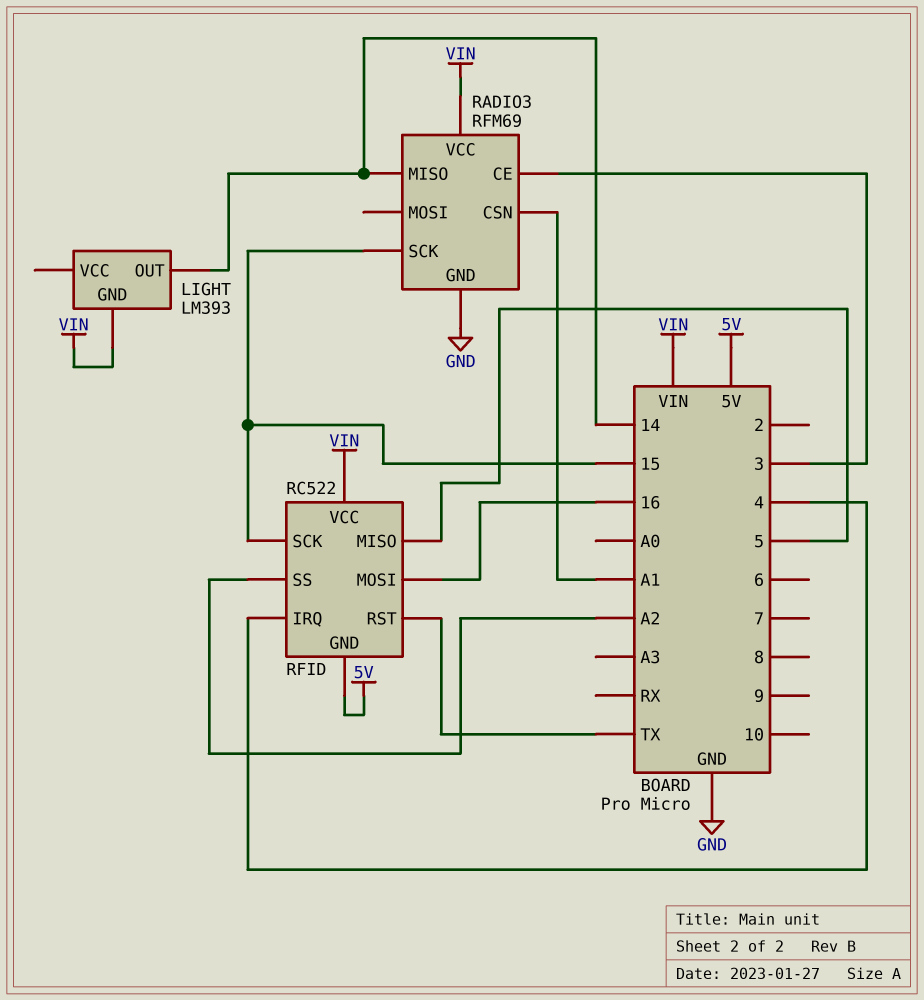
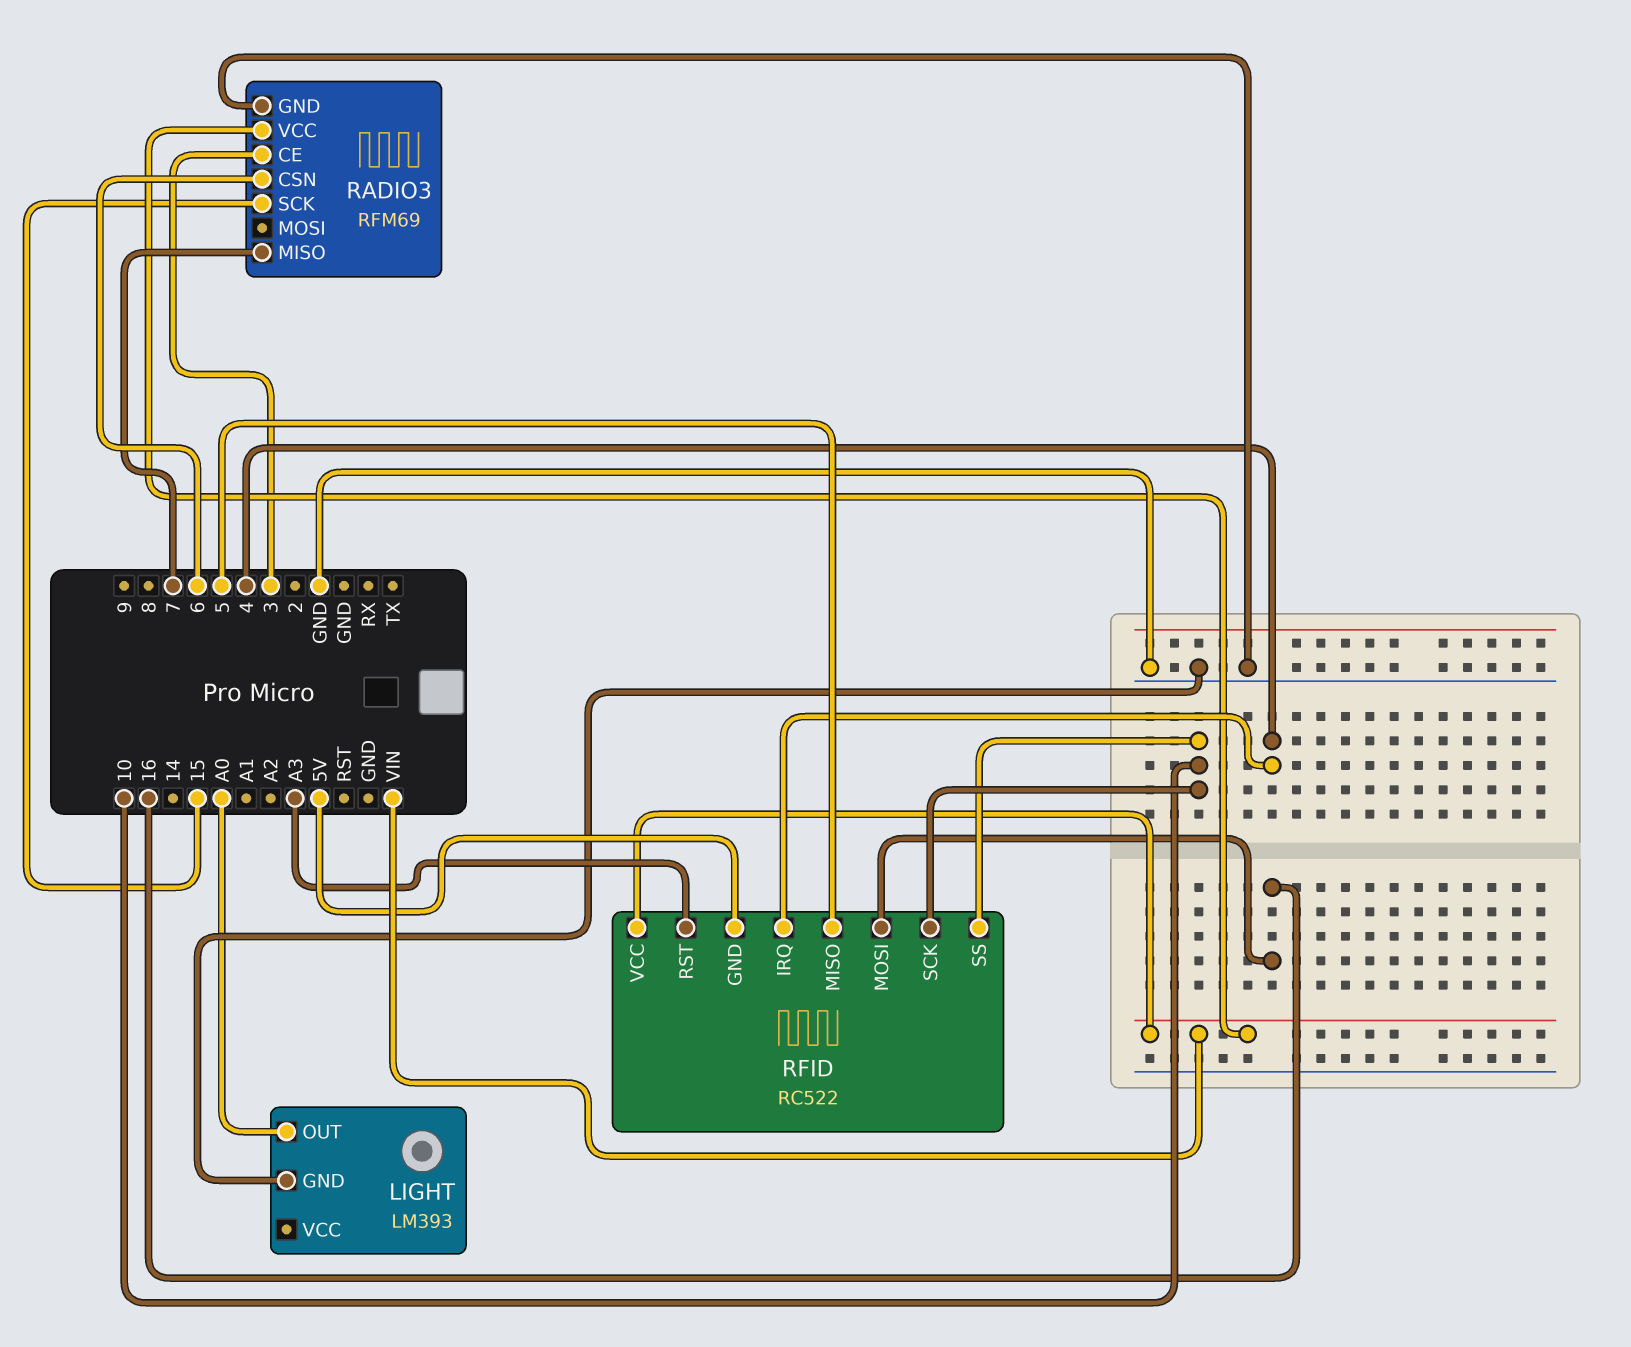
LIGHT pin GND: VIN -> GND
LIGHT pin OUT: 14 -> A0
RADIO3 pin CSN: A1 -> 6
RADIO3 pin MISO: 14 -> 7
RFID pin RST: TX -> A3
RFID pin SCK: 15 -> 10
RFID pin SS: A2 -> 10

